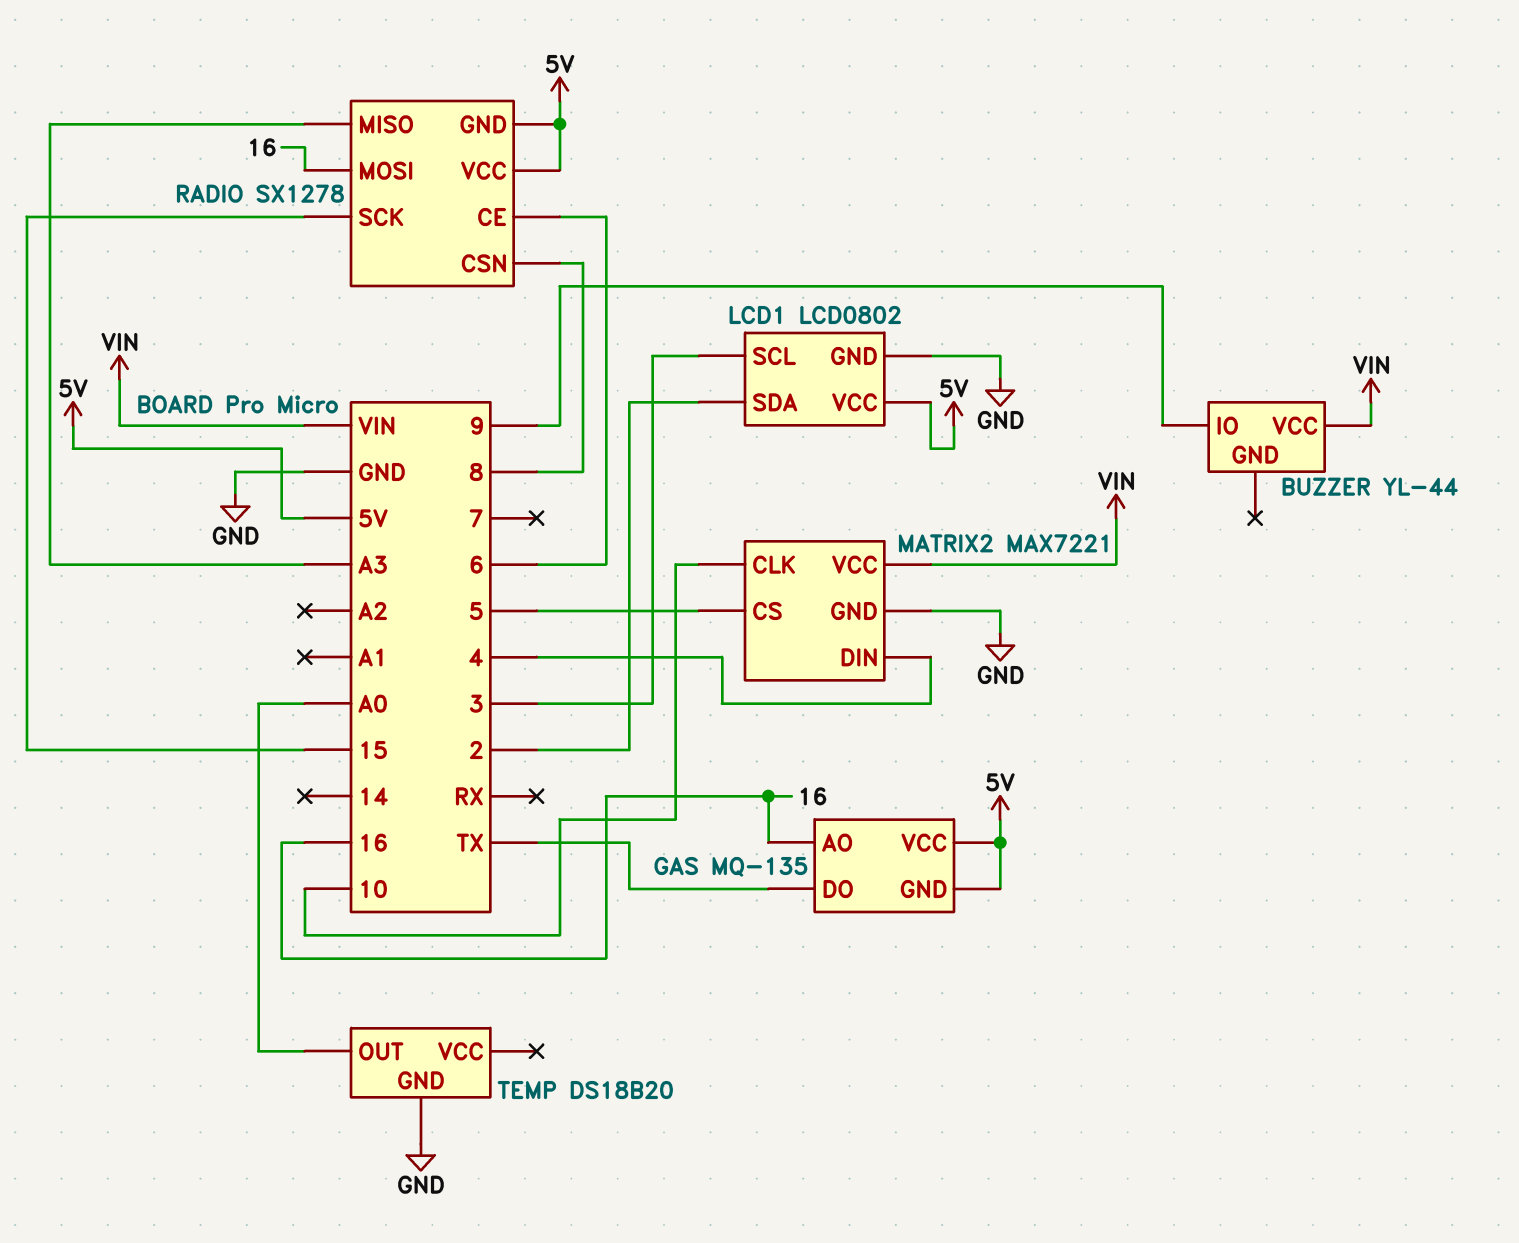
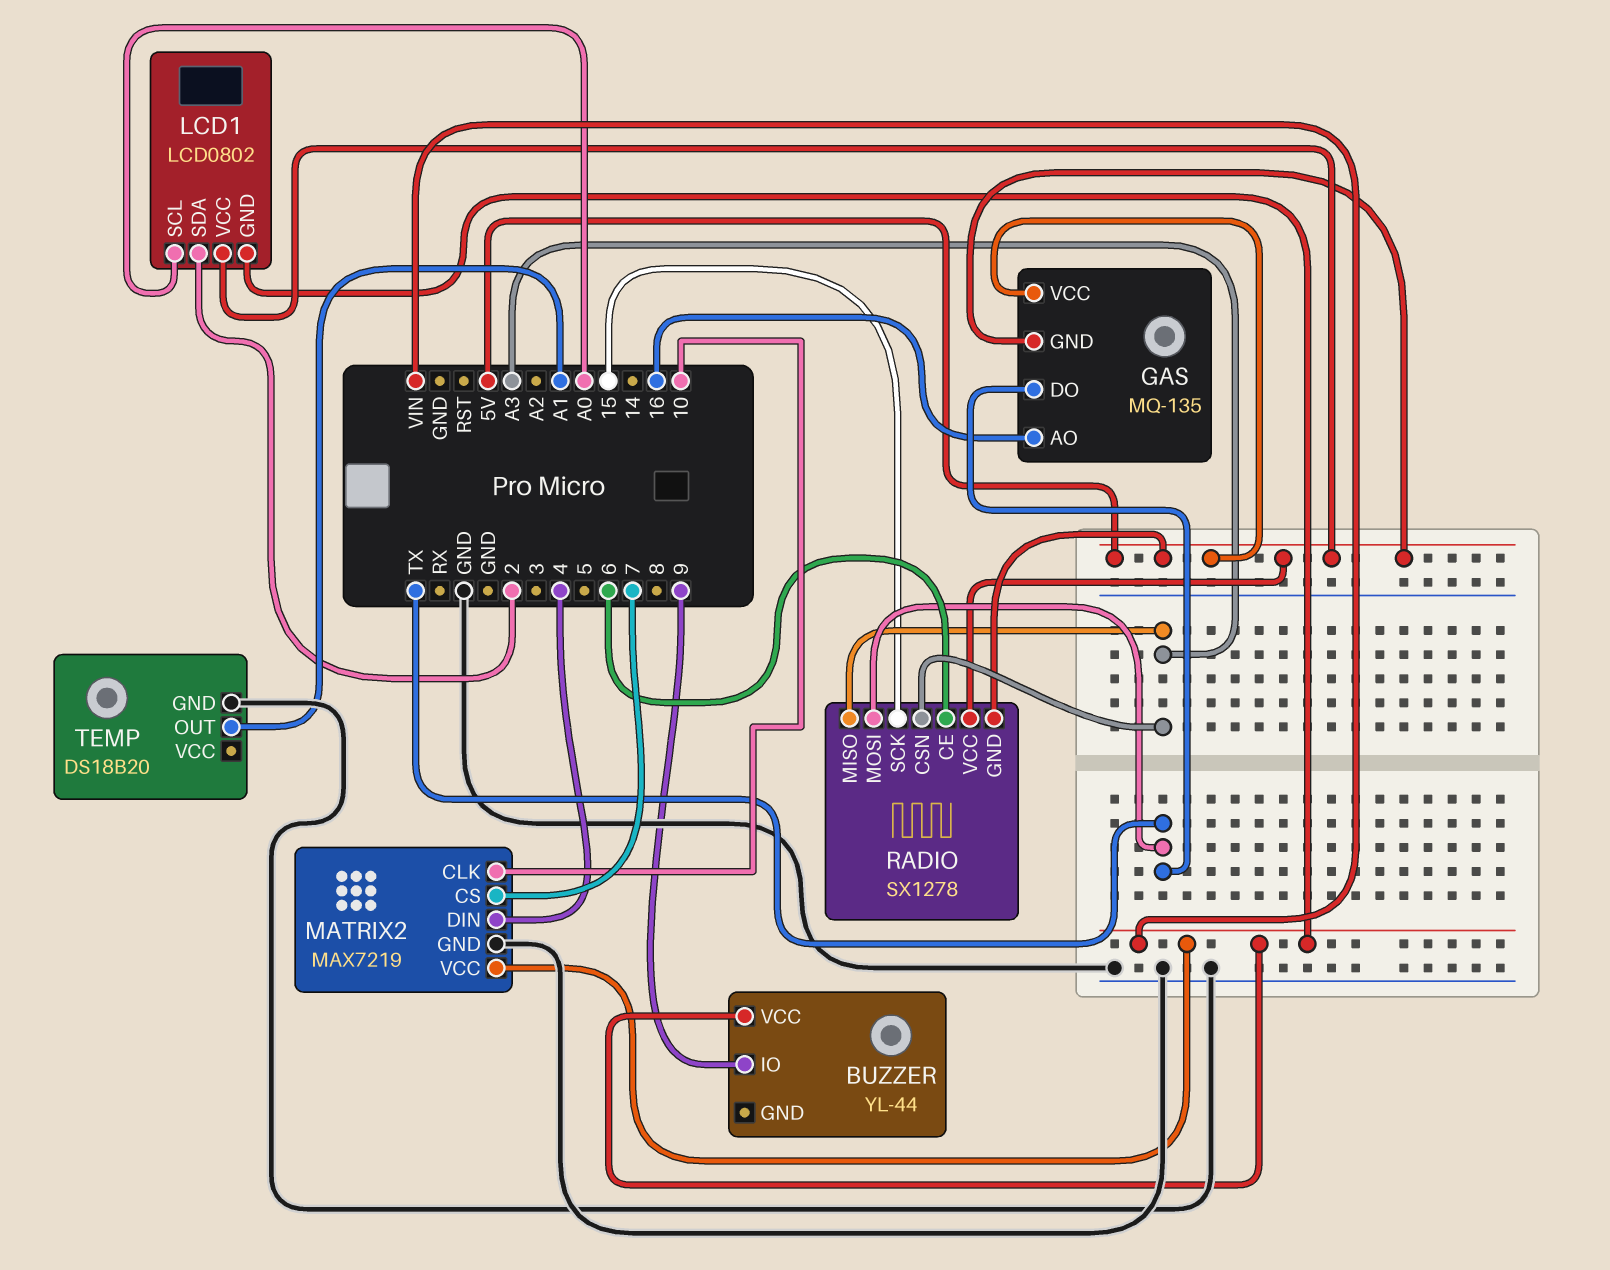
LCD1 pin GND: GND -> VIN
LCD1 pin SCL: 3 -> A0
MATRIX2: MAX7221 -> MAX7219
MATRIX2 pin CS: 5 -> 7
RADIO pin CSN: 8 -> A3
RADIO pin MOSI: 16 -> TX
TEMP pin OUT: A0 -> A1

